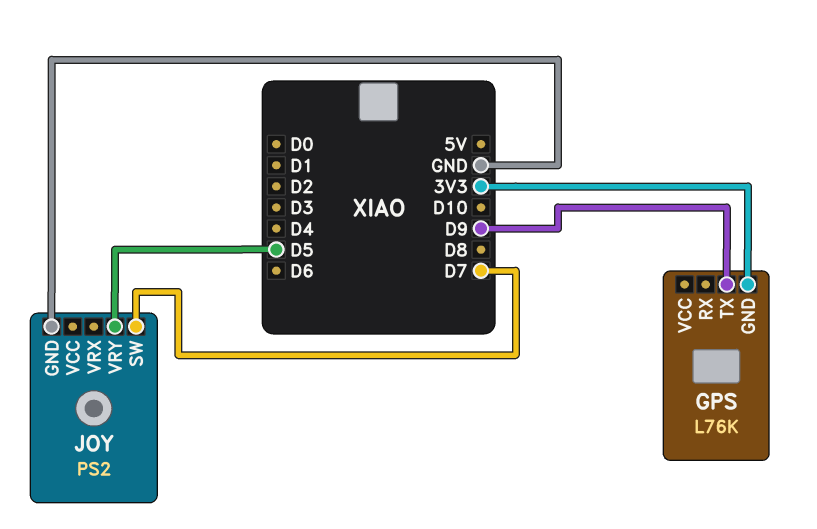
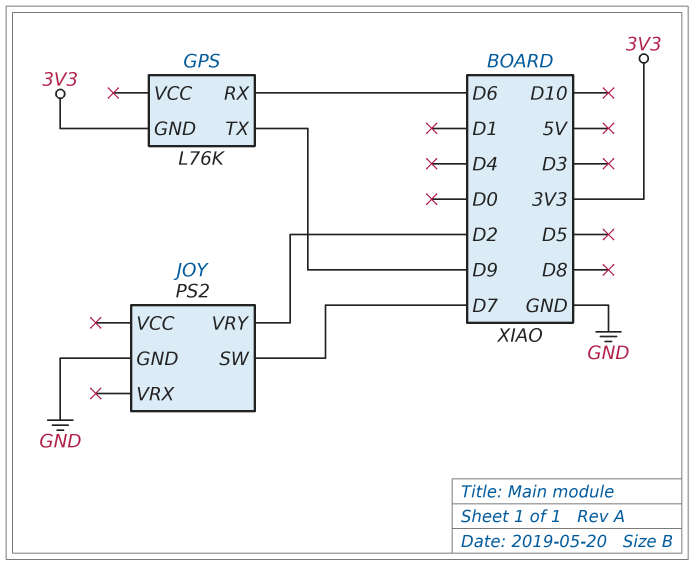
GPS pin RX: none -> D6
JOY pin VRY: D5 -> D2

